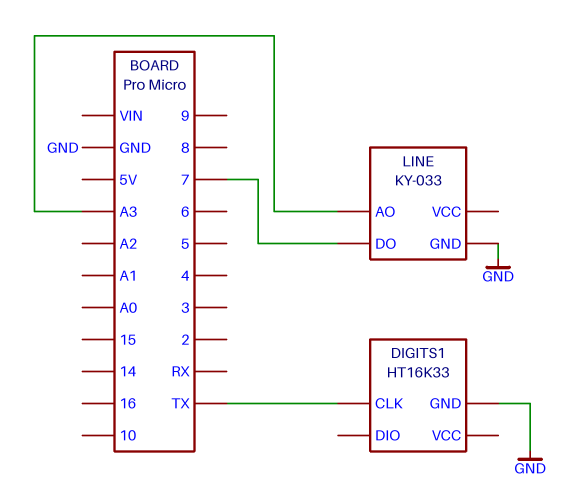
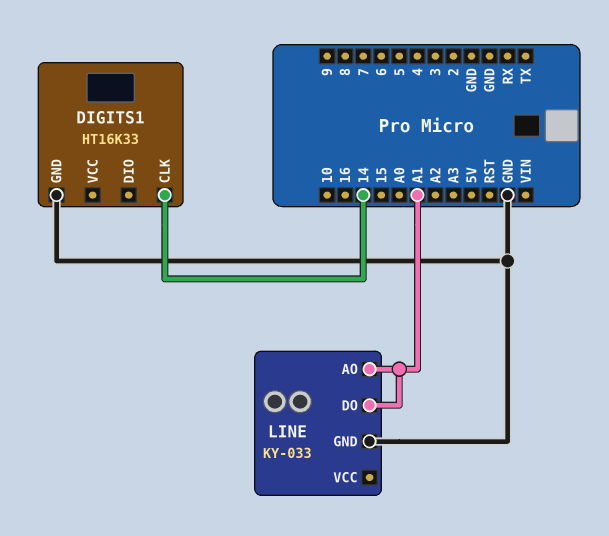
DIGITS1 pin CLK: TX -> 14
LINE pin AO: A3 -> A1
LINE pin DO: 7 -> A1

